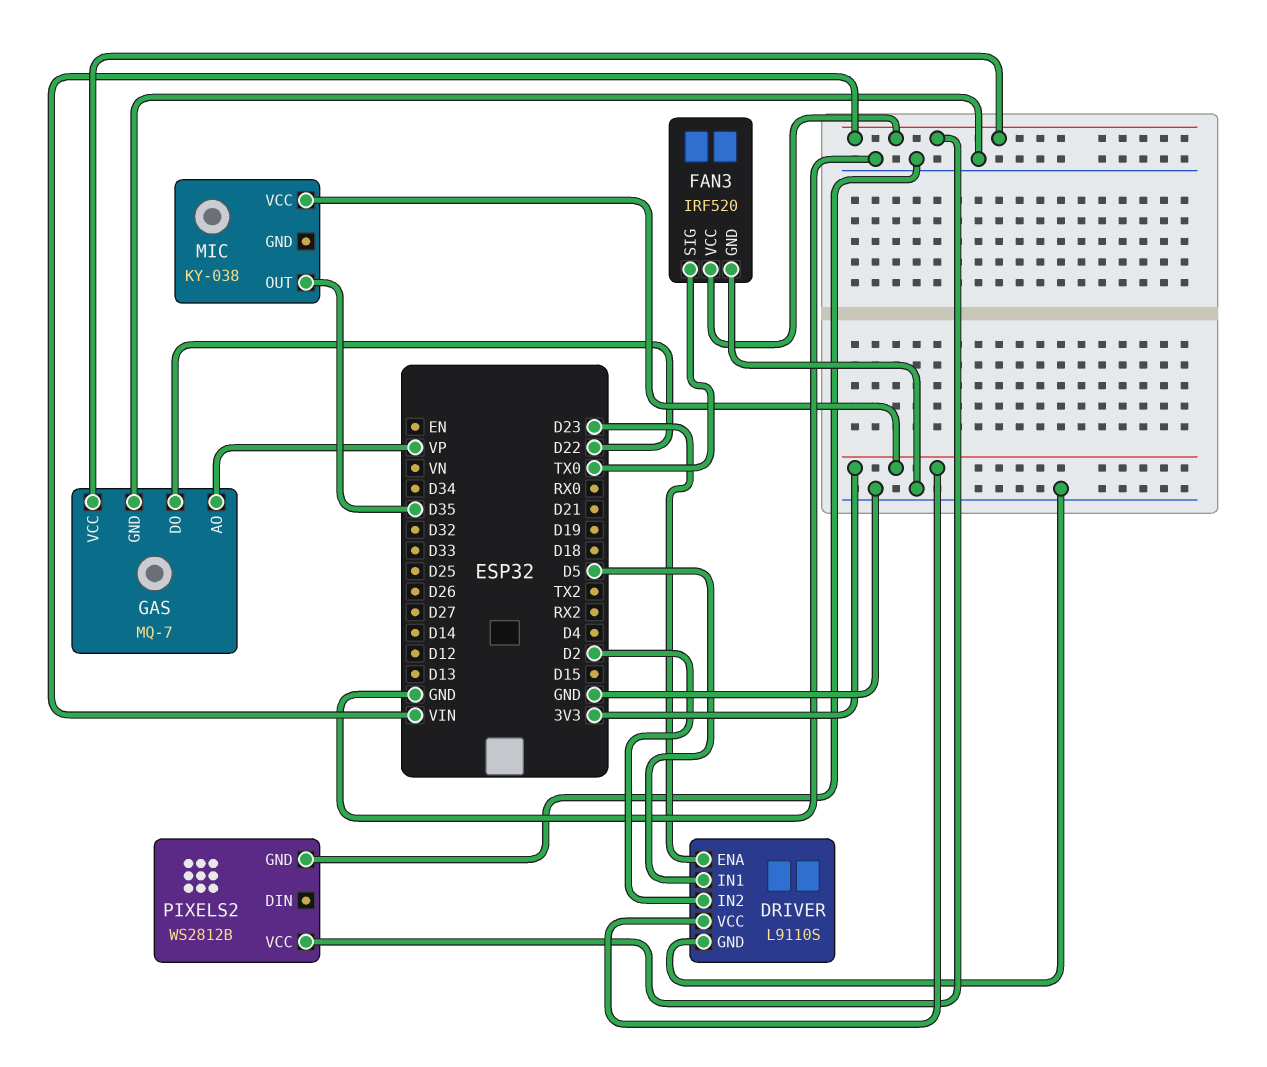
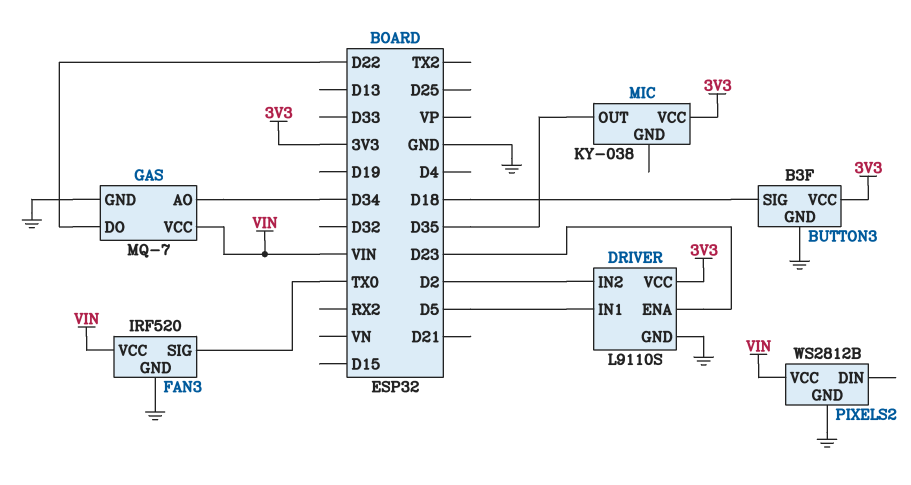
BUTTON3: none -> B3F
BUTTON3 pin GND: none -> GND
BUTTON3 pin SIG: none -> D18
BUTTON3 pin VCC: none -> 3V3
GAS pin AO: VP -> D34

